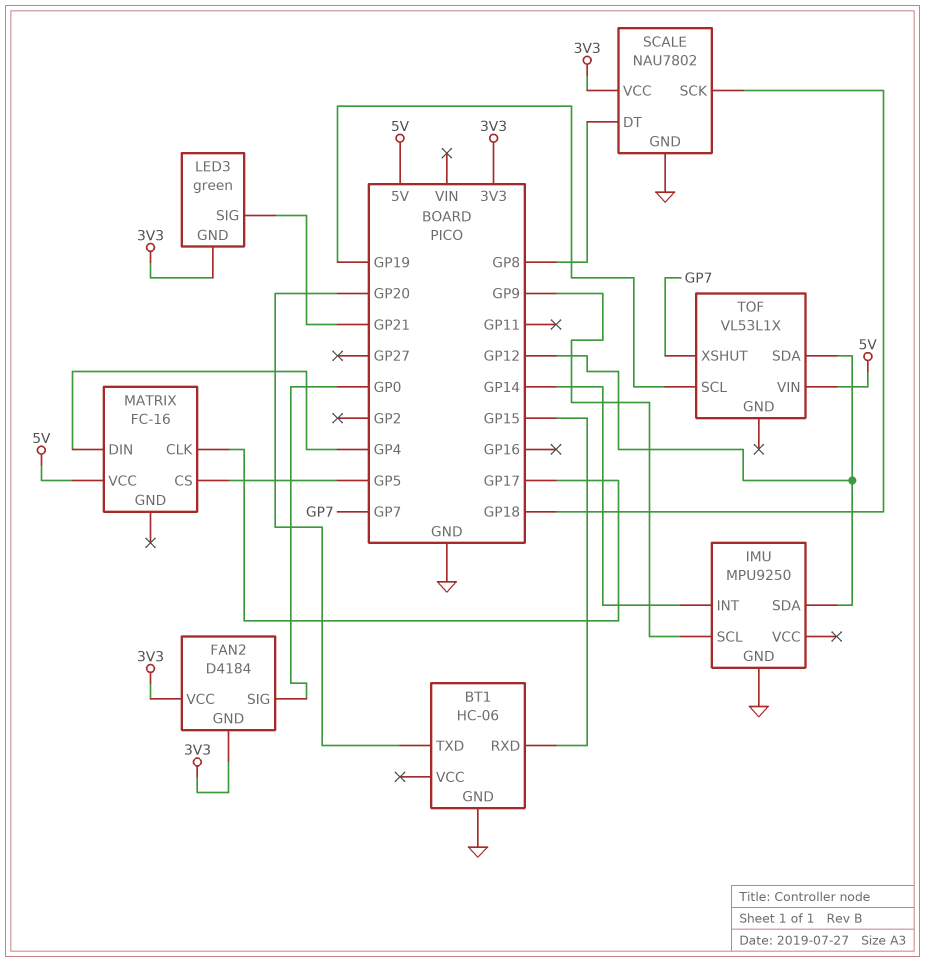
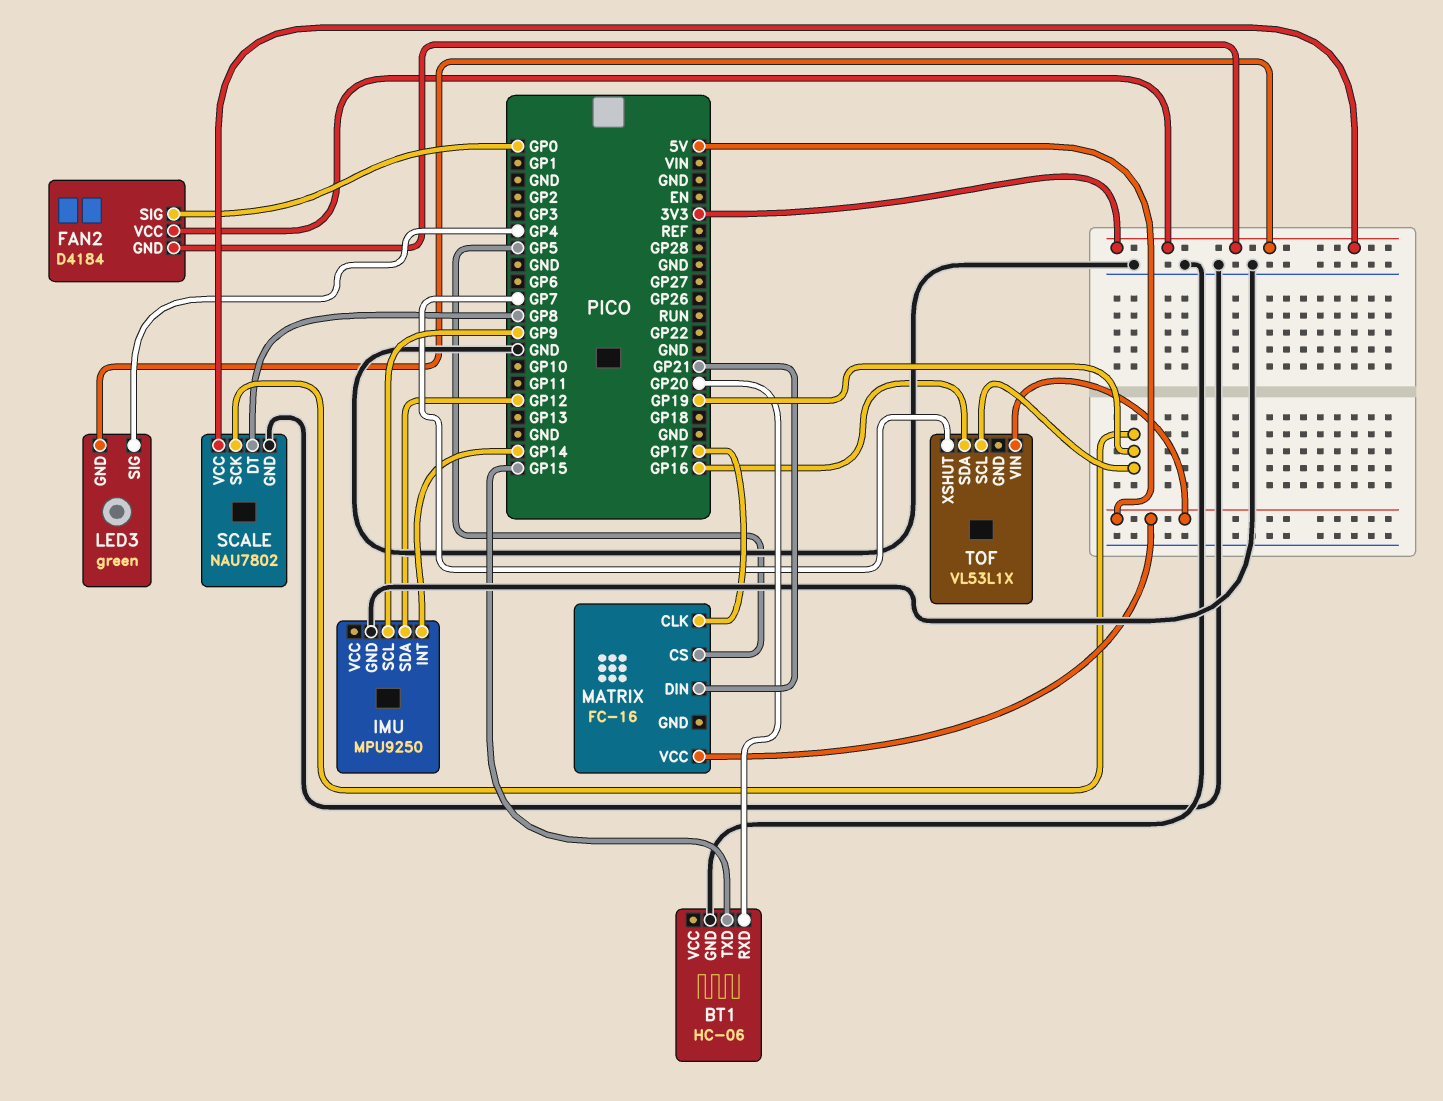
BT1 pin RXD: GP15 -> GP20
BT1 pin TXD: GP20 -> GP15
LED3 pin SIG: GP21 -> GP4
MATRIX pin DIN: GP4 -> GP21
SCALE pin SCK: GP18 -> GP19
TOF pin SDA: GP12 -> GP16

